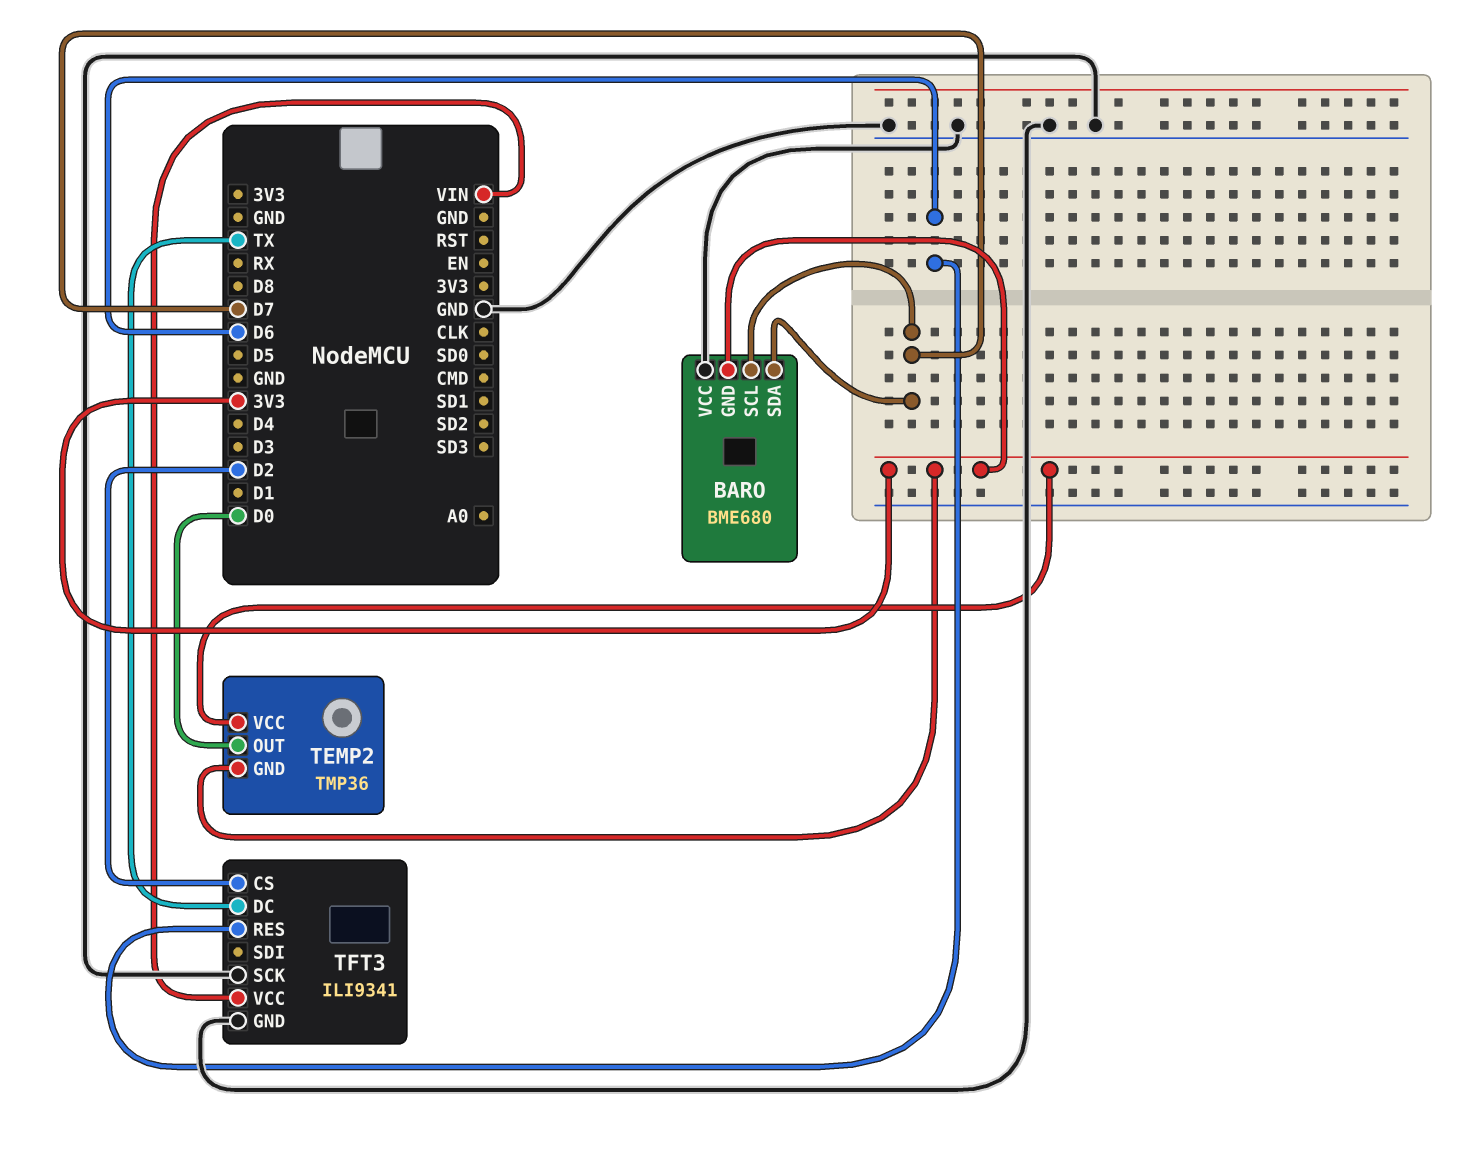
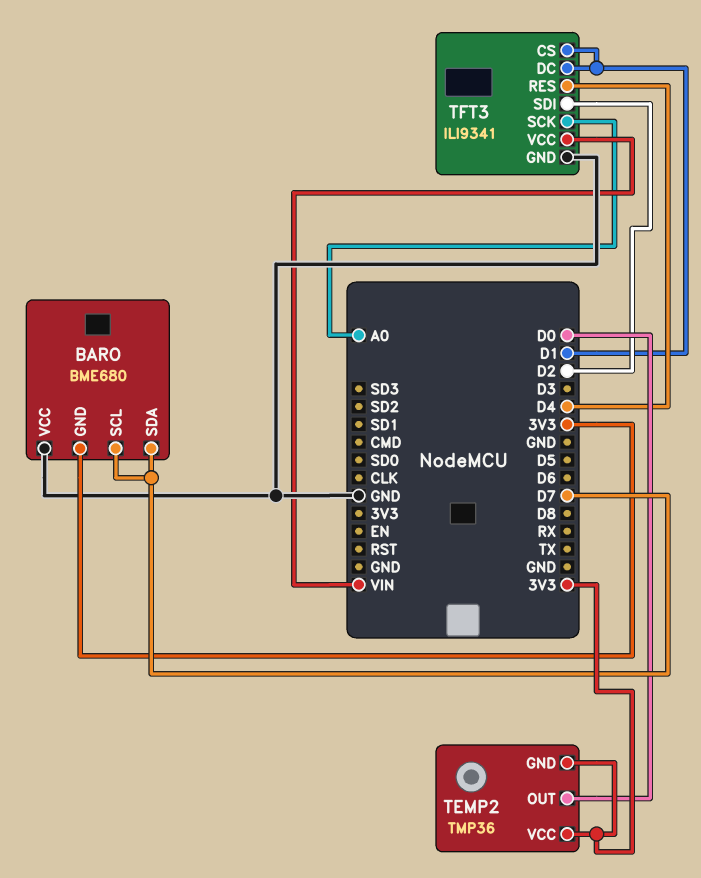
TFT3 pin CS: D2 -> D1
TFT3 pin DC: TX -> D1
TFT3 pin RES: D6 -> D4
TFT3 pin SCK: GND -> A0
TFT3 pin SDI: none -> D2

